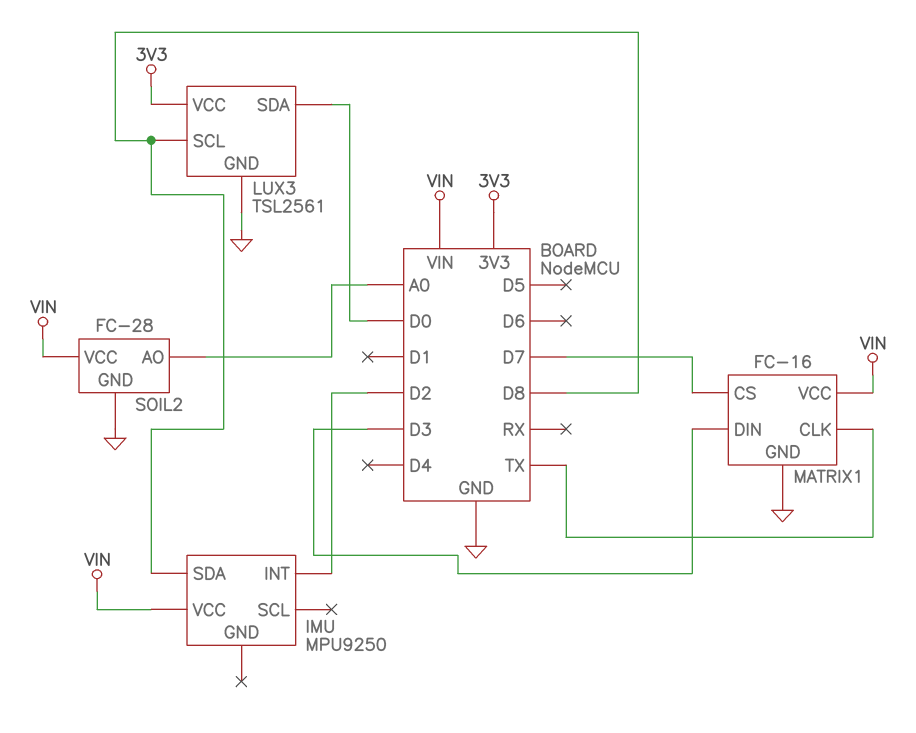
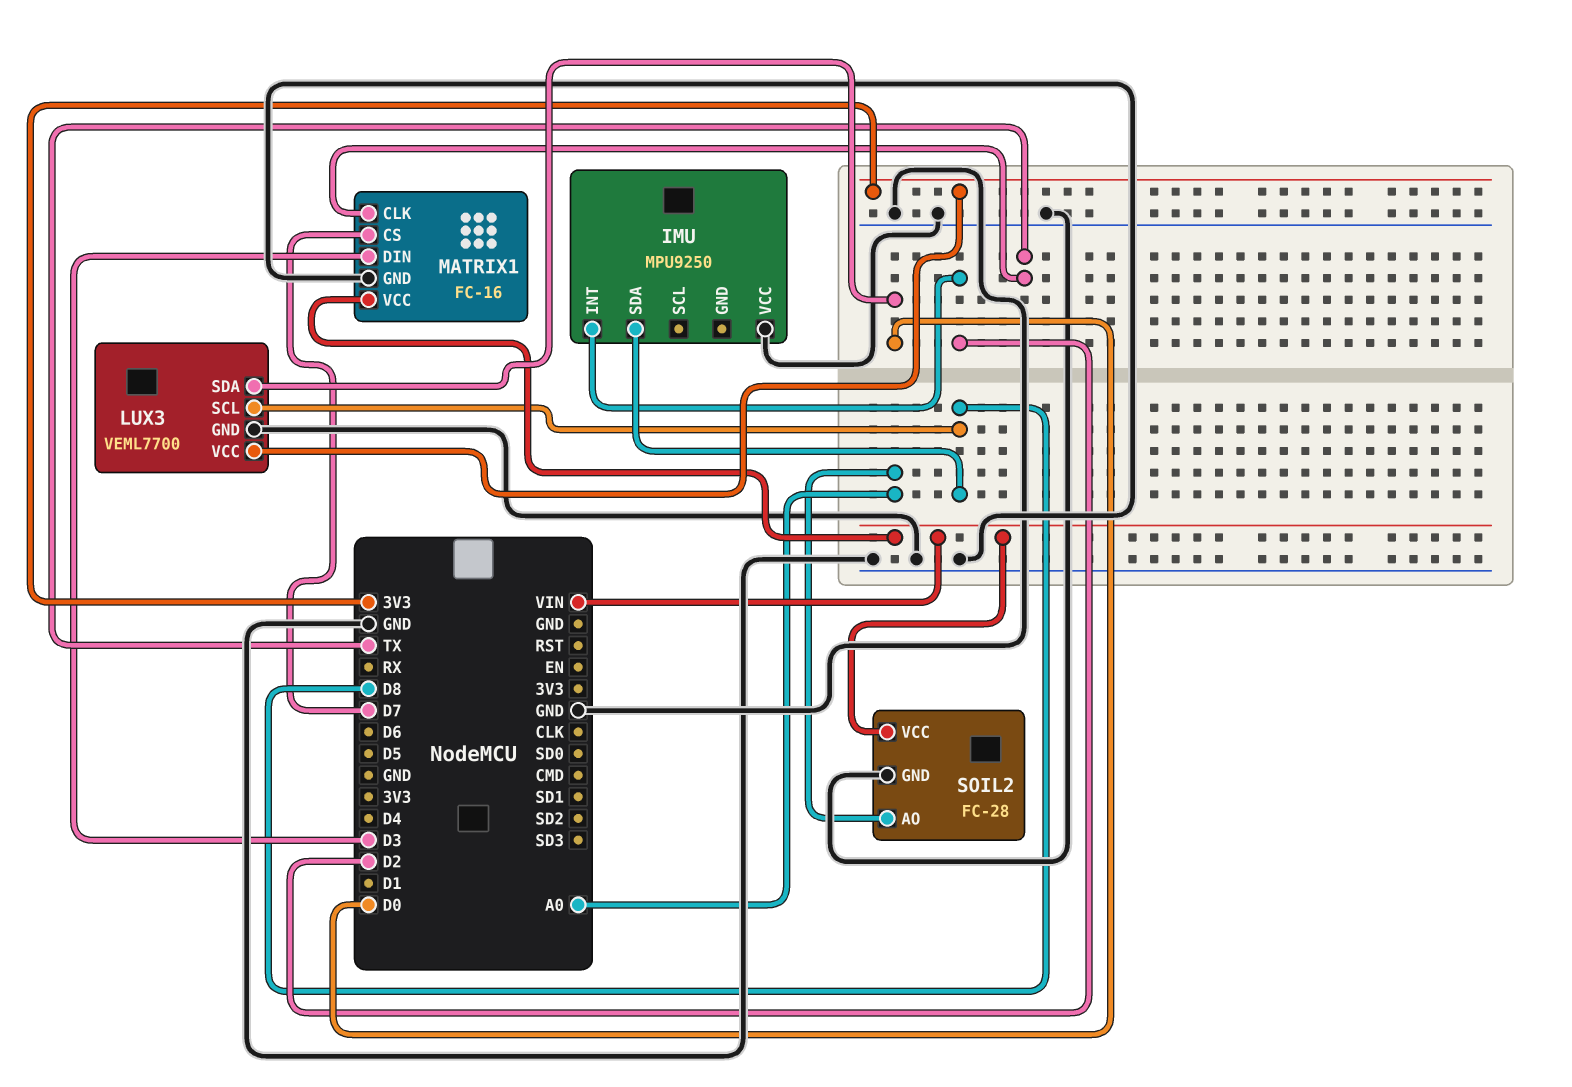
IMU pin VCC: VIN -> GND
LUX3: TSL2561 -> VEML7700

